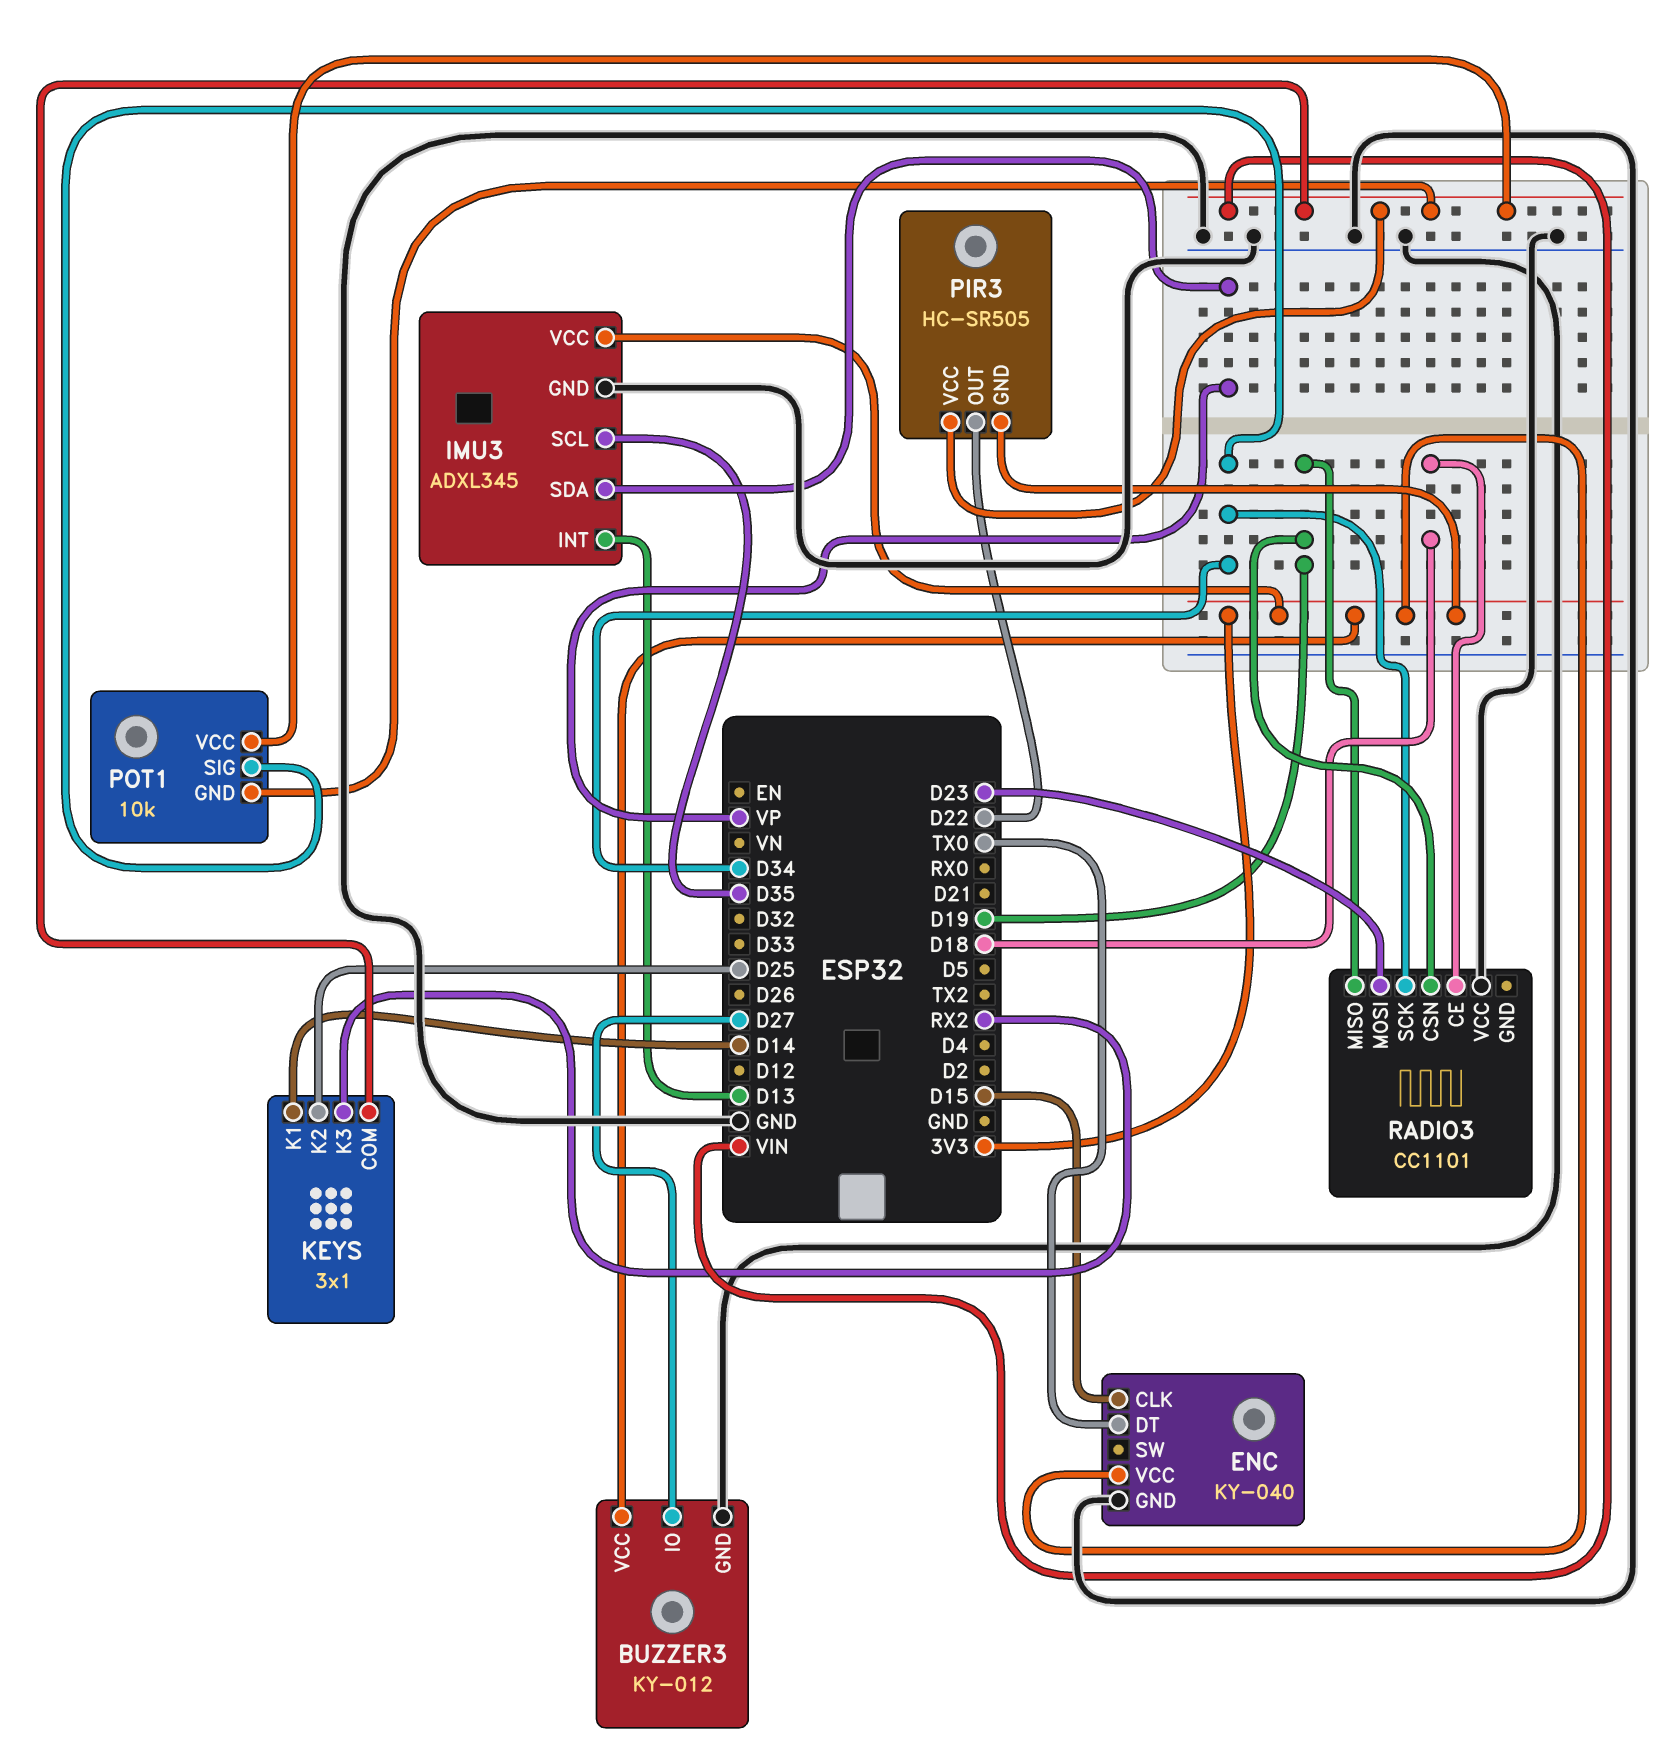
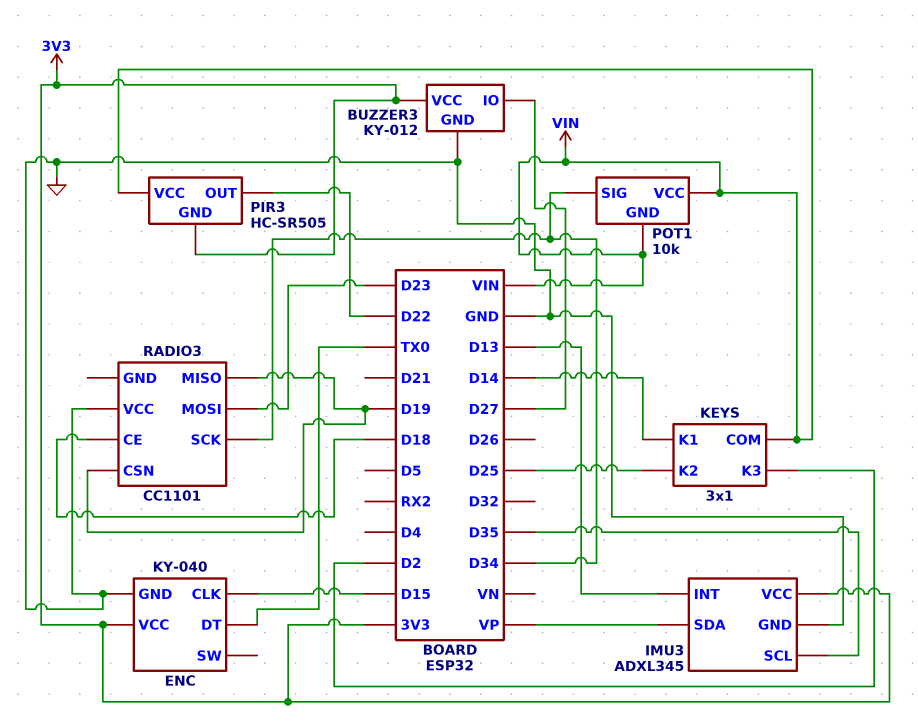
KEYS pin K3: RX2 -> D2

